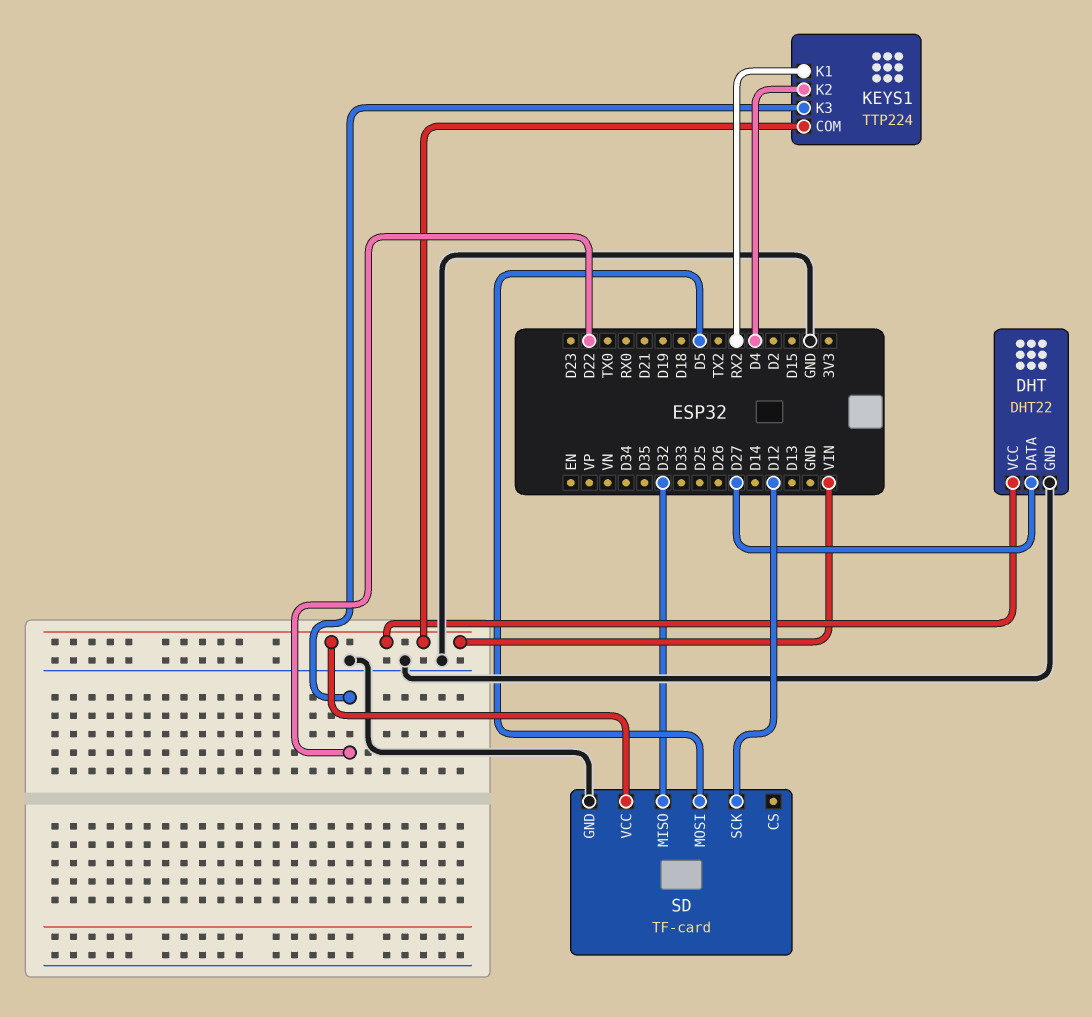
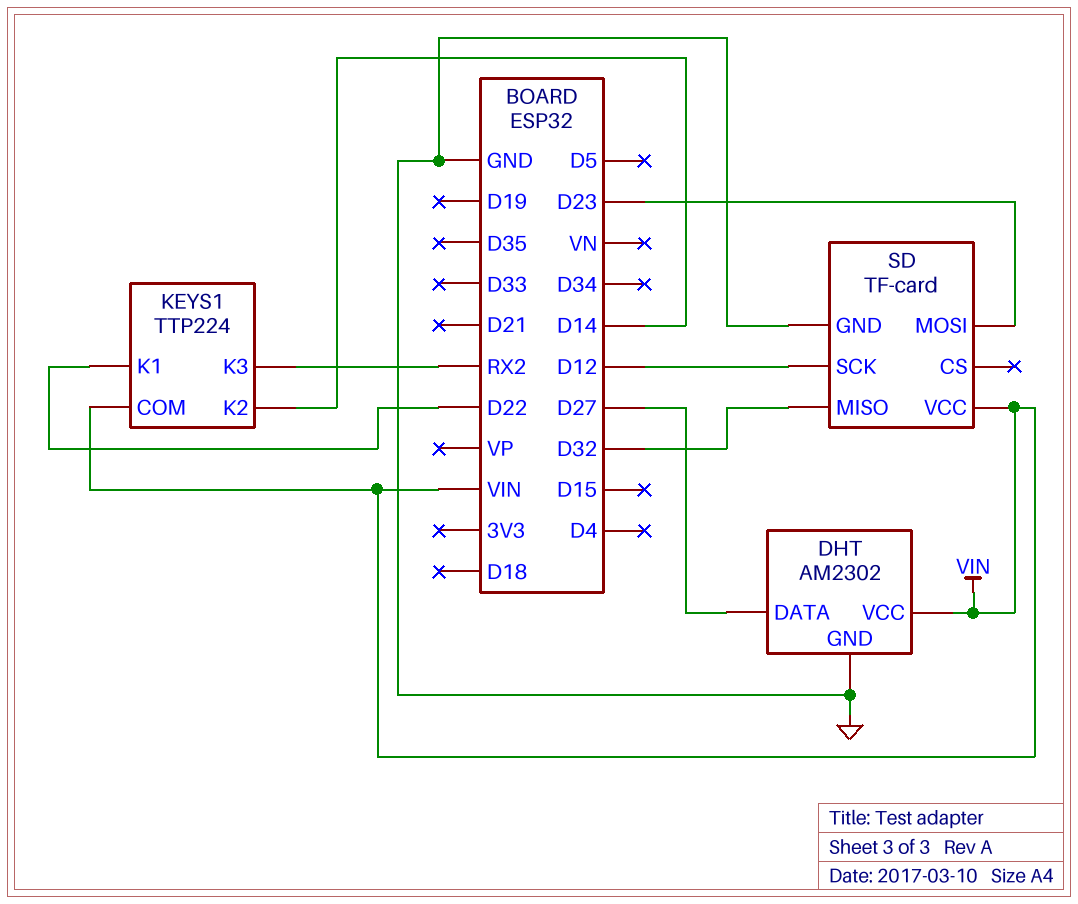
DHT: DHT22 -> AM2302
KEYS1 pin K1: RX2 -> D22
KEYS1 pin K2: D4 -> D14
KEYS1 pin K3: D22 -> RX2
SD pin MOSI: D5 -> D23

